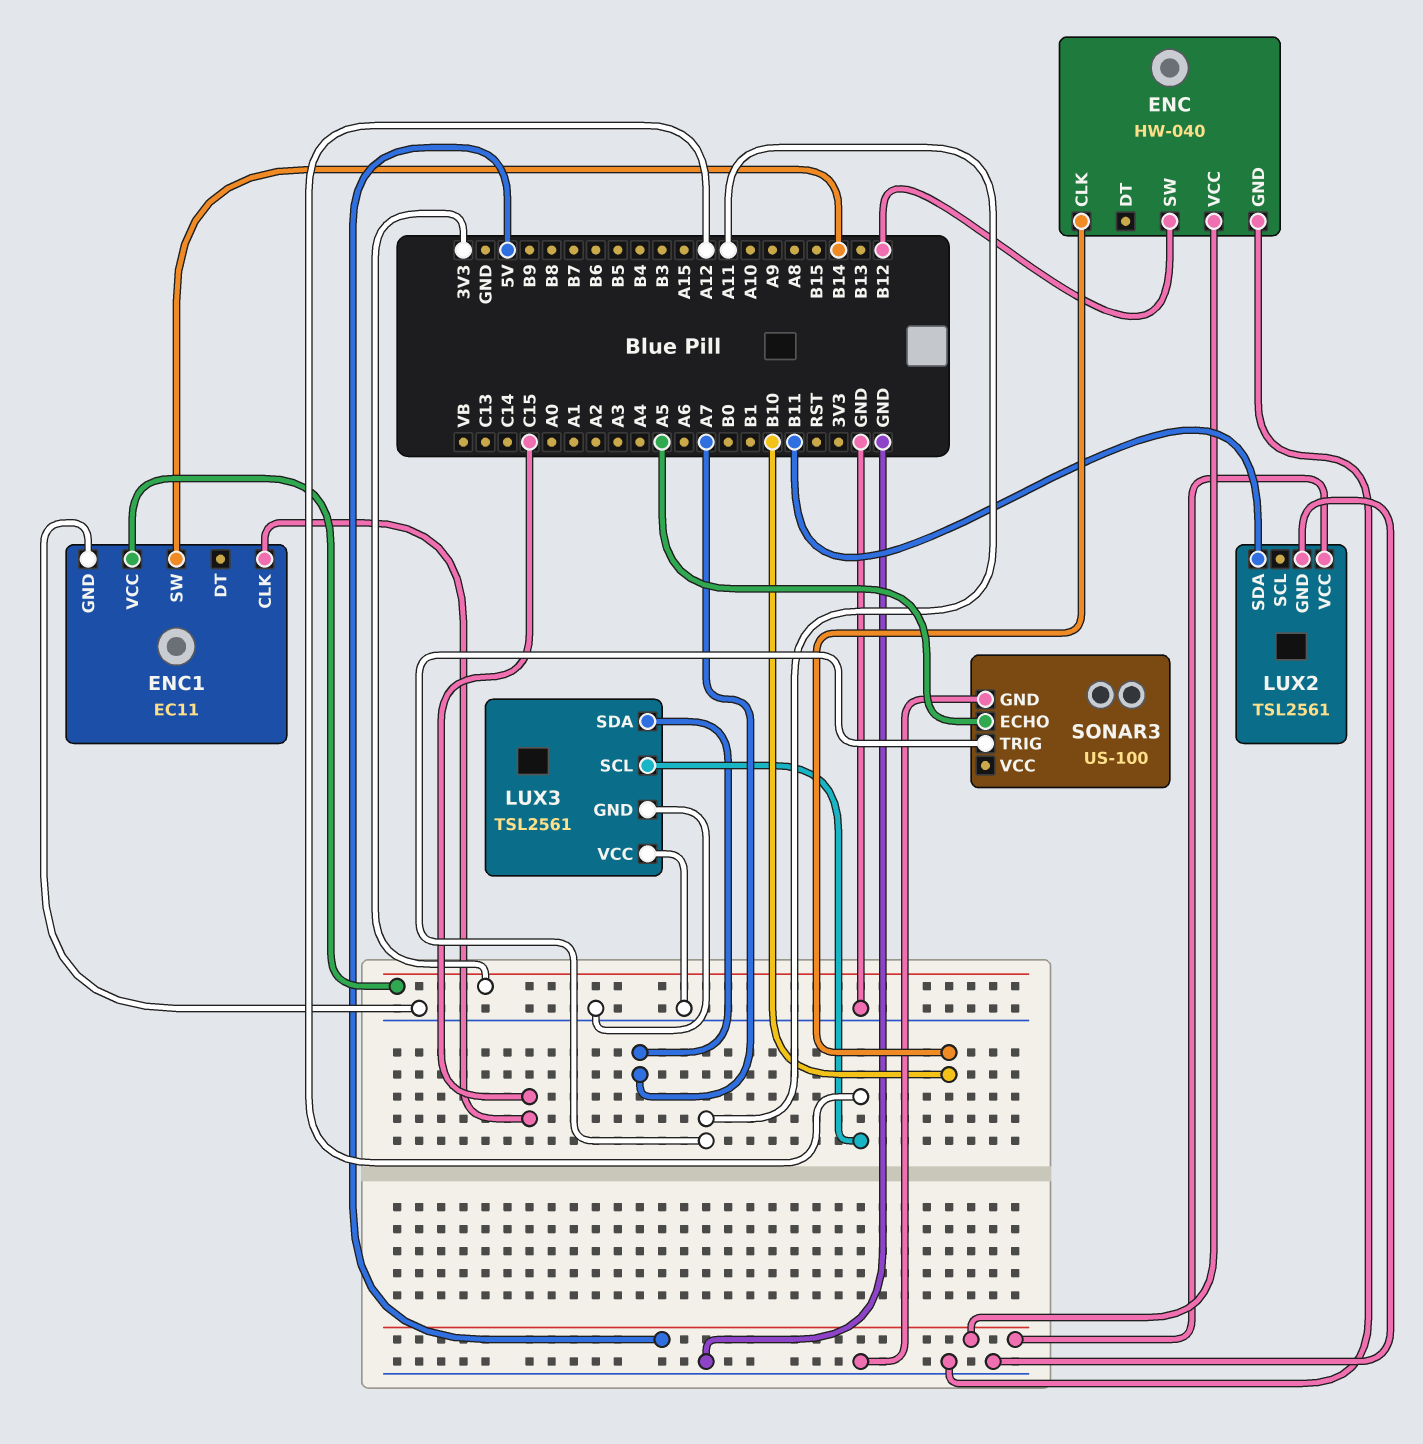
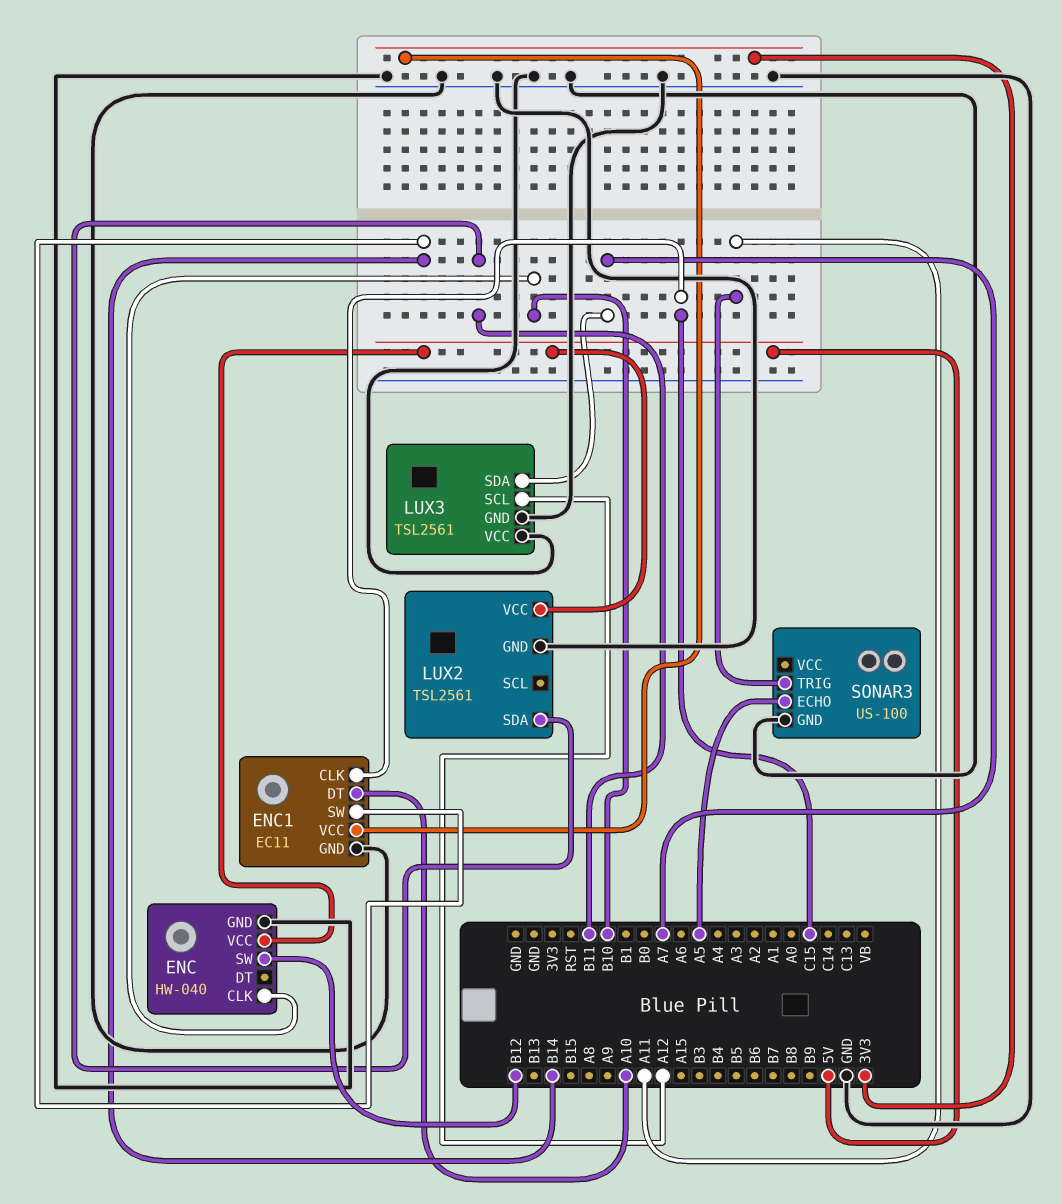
ENC1 pin DT: none -> A10

